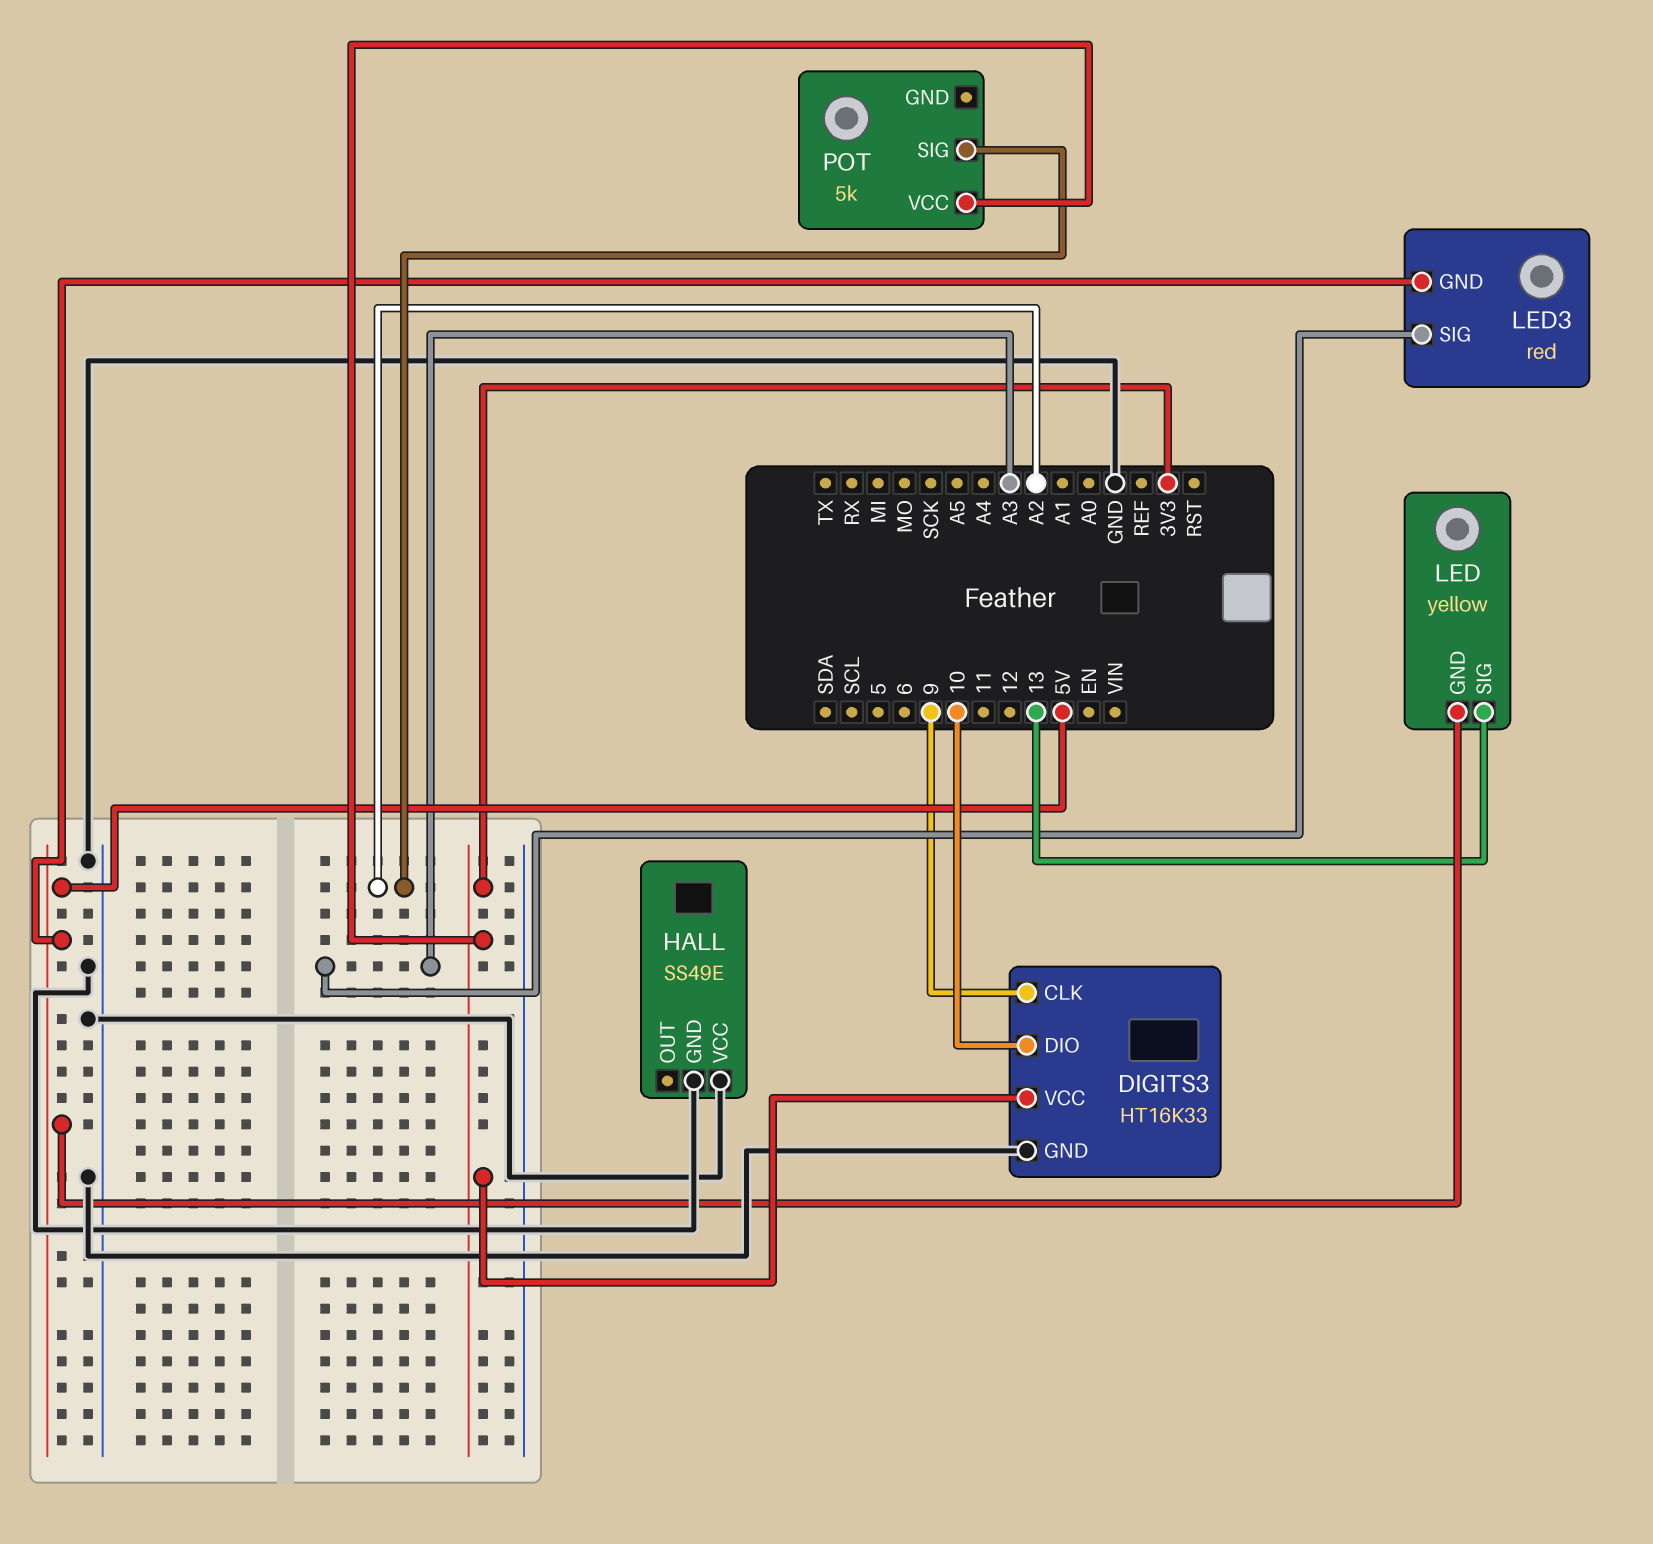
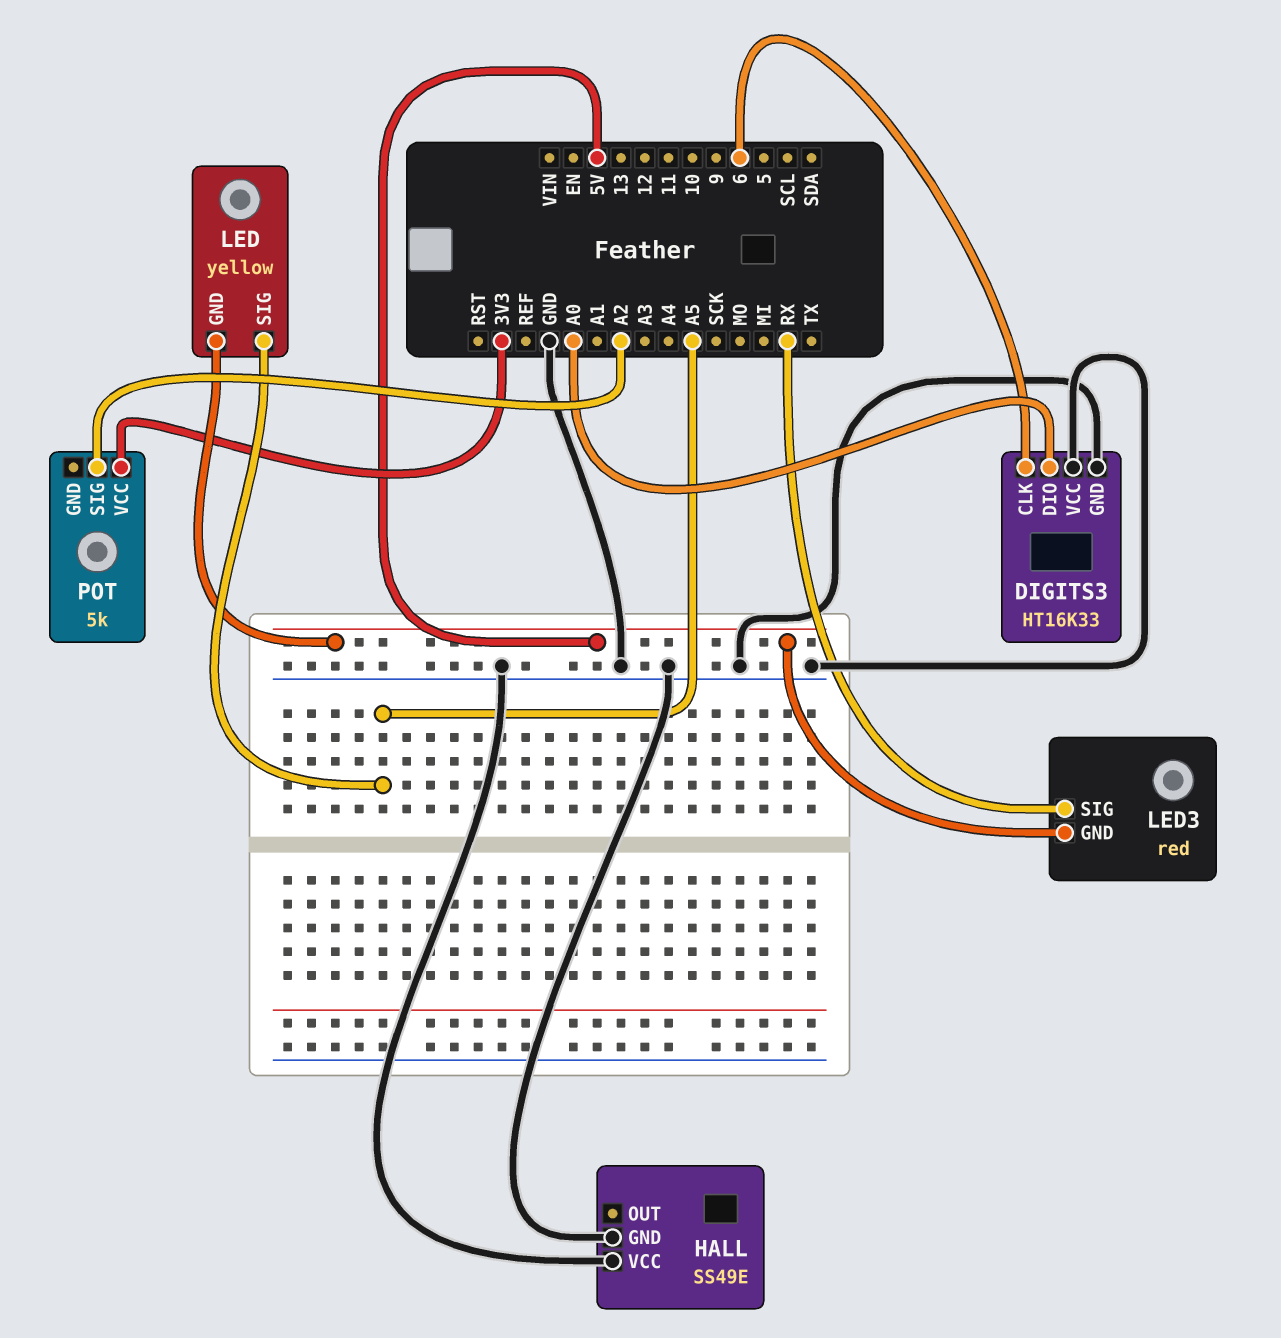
DIGITS3 pin CLK: 9 -> 6
DIGITS3 pin DIO: 10 -> A0
DIGITS3 pin VCC: 3V3 -> GND
LED pin SIG: 13 -> A5
LED3 pin SIG: A3 -> RX

